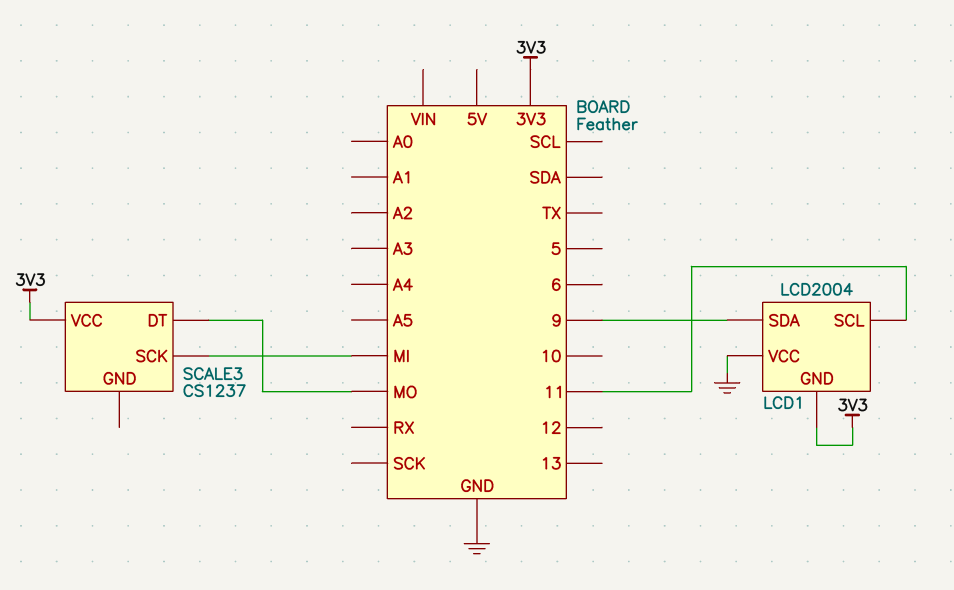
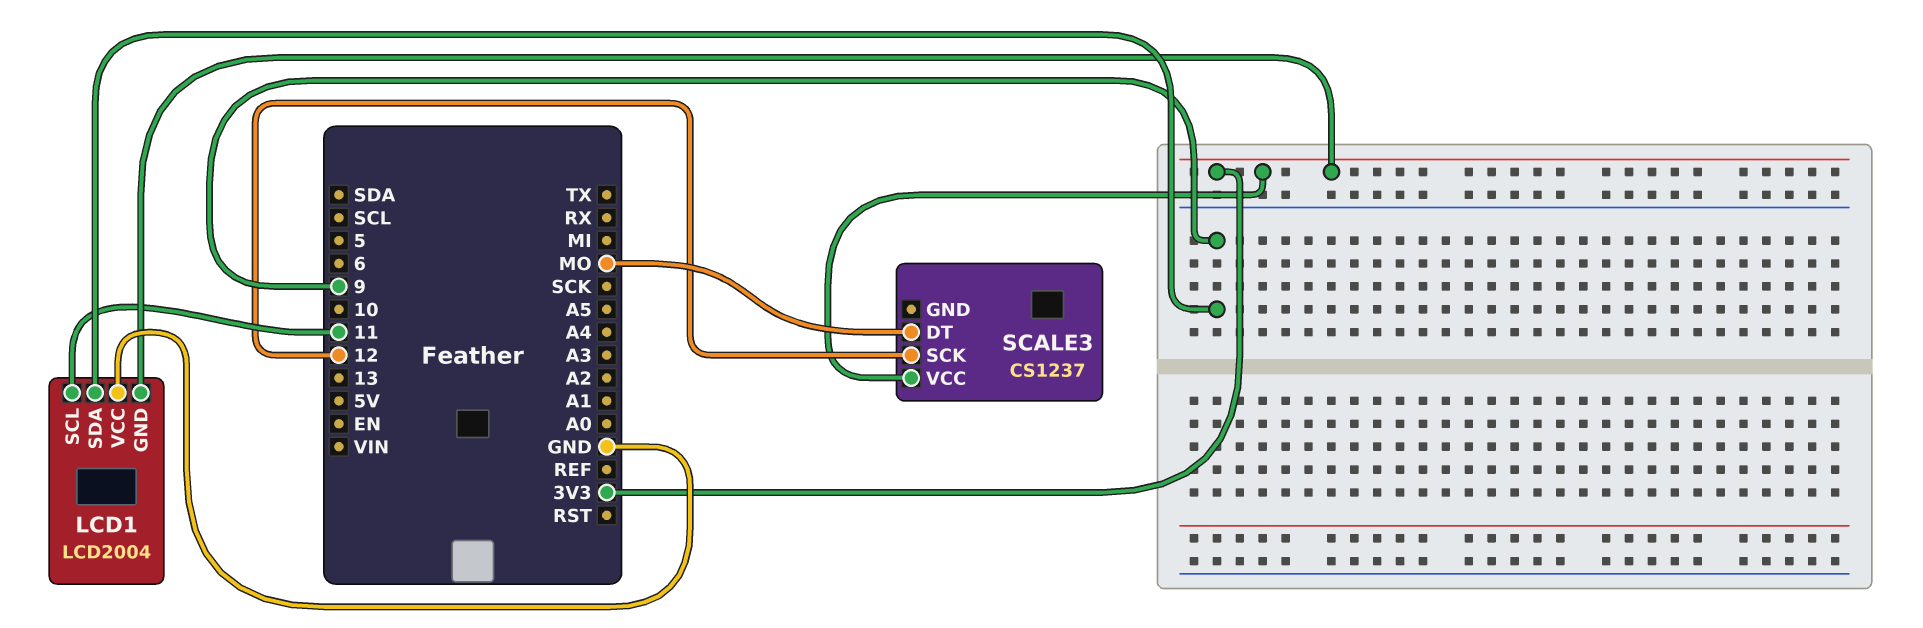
SCALE3 pin SCK: MI -> 12

